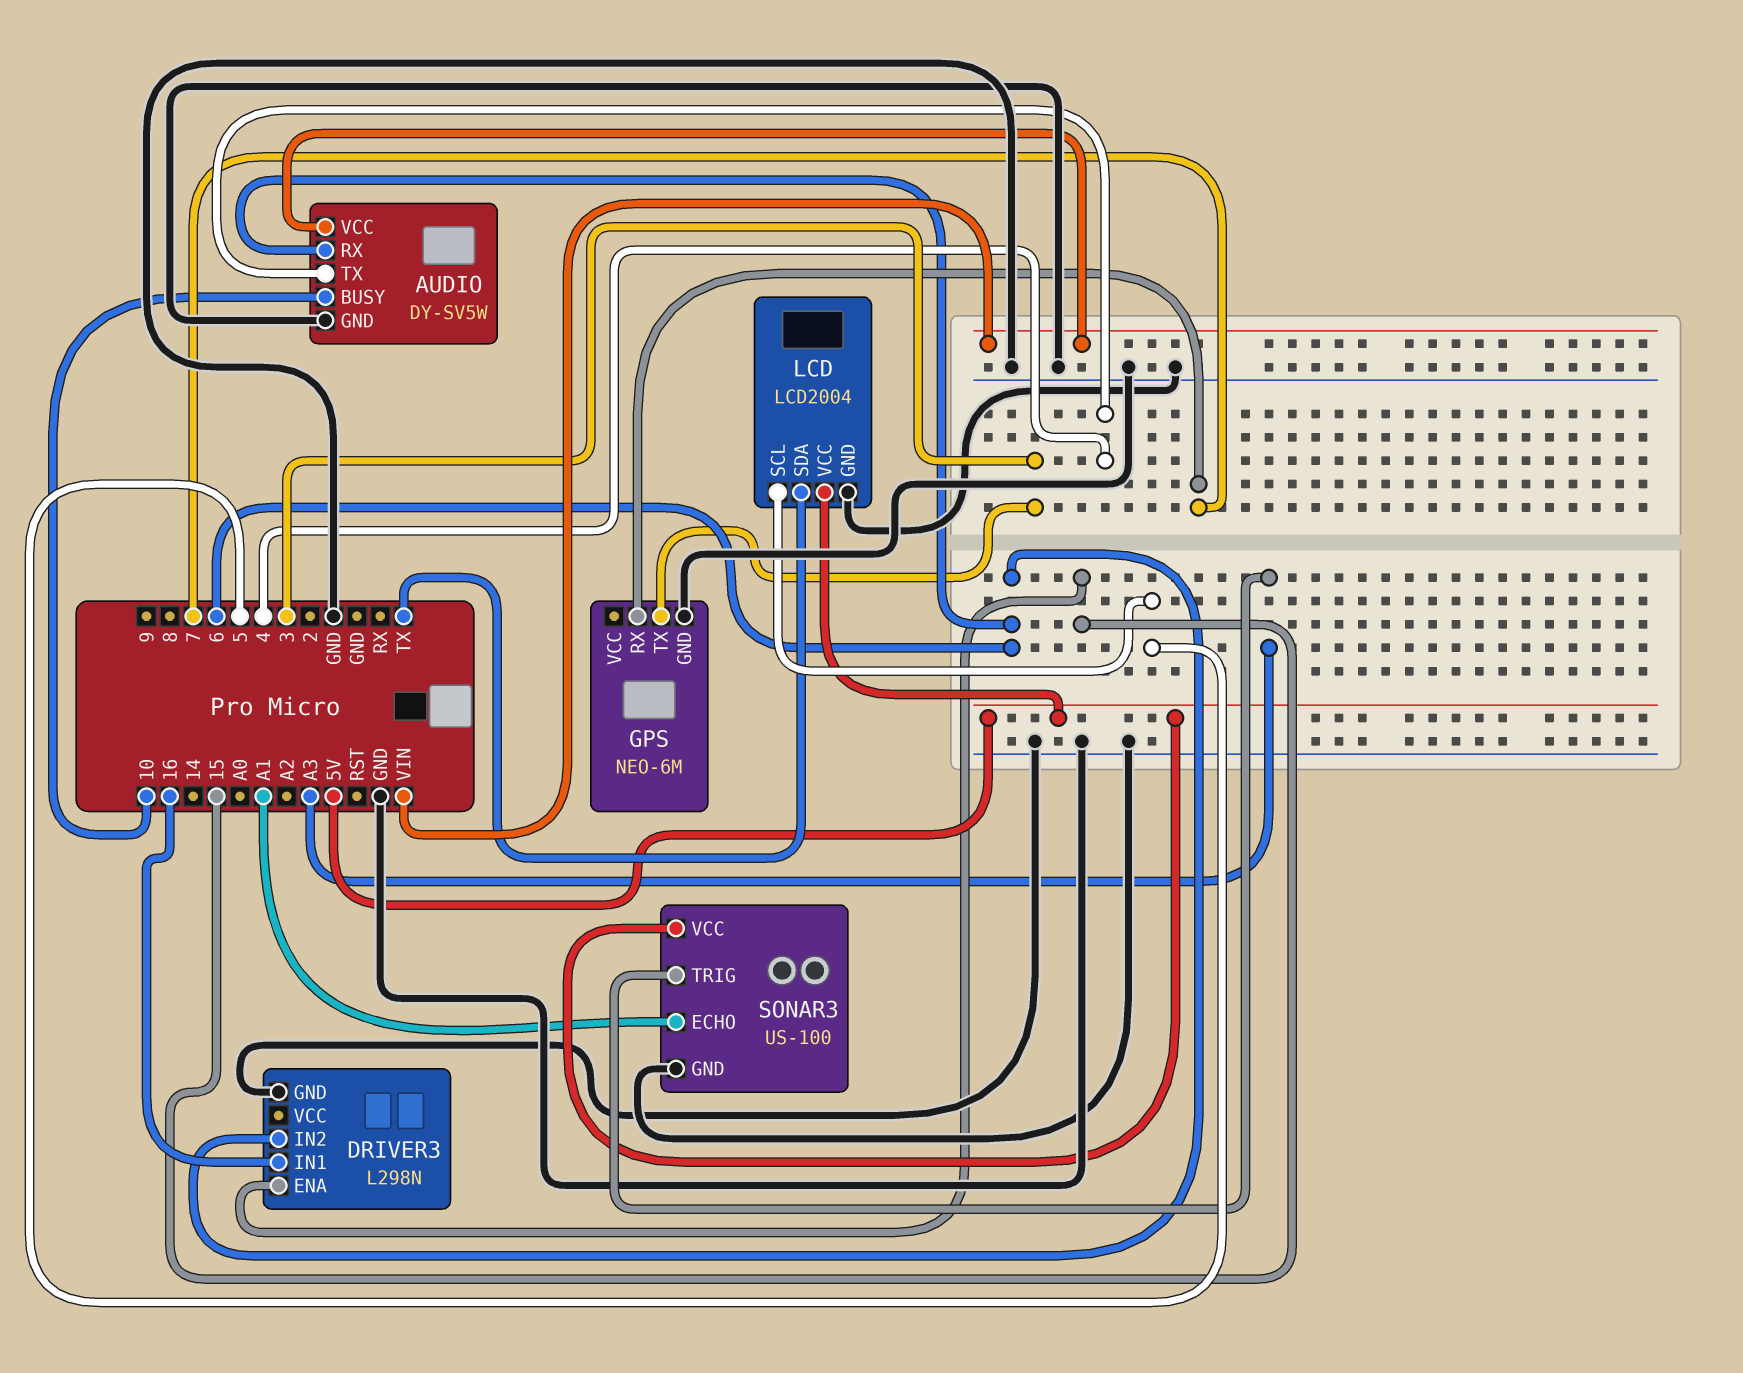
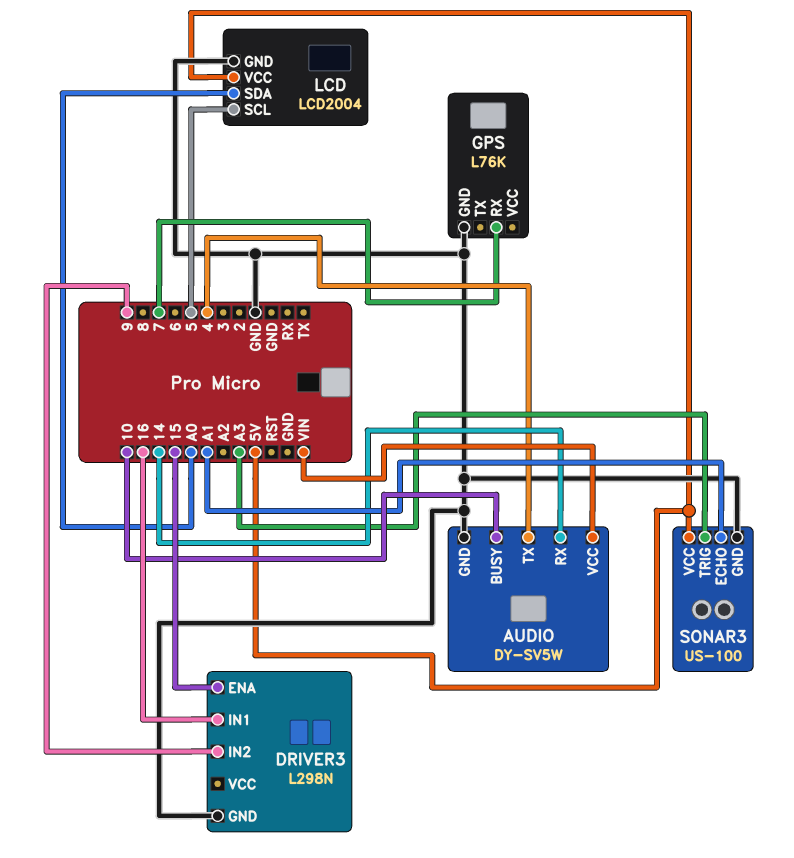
AUDIO pin RX: 6 -> 14
DRIVER3 pin IN2: 6 -> 9
GPS: NEO-6M -> L76K
GPS pin TX: 3 -> none
LCD pin SDA: TX -> A0

